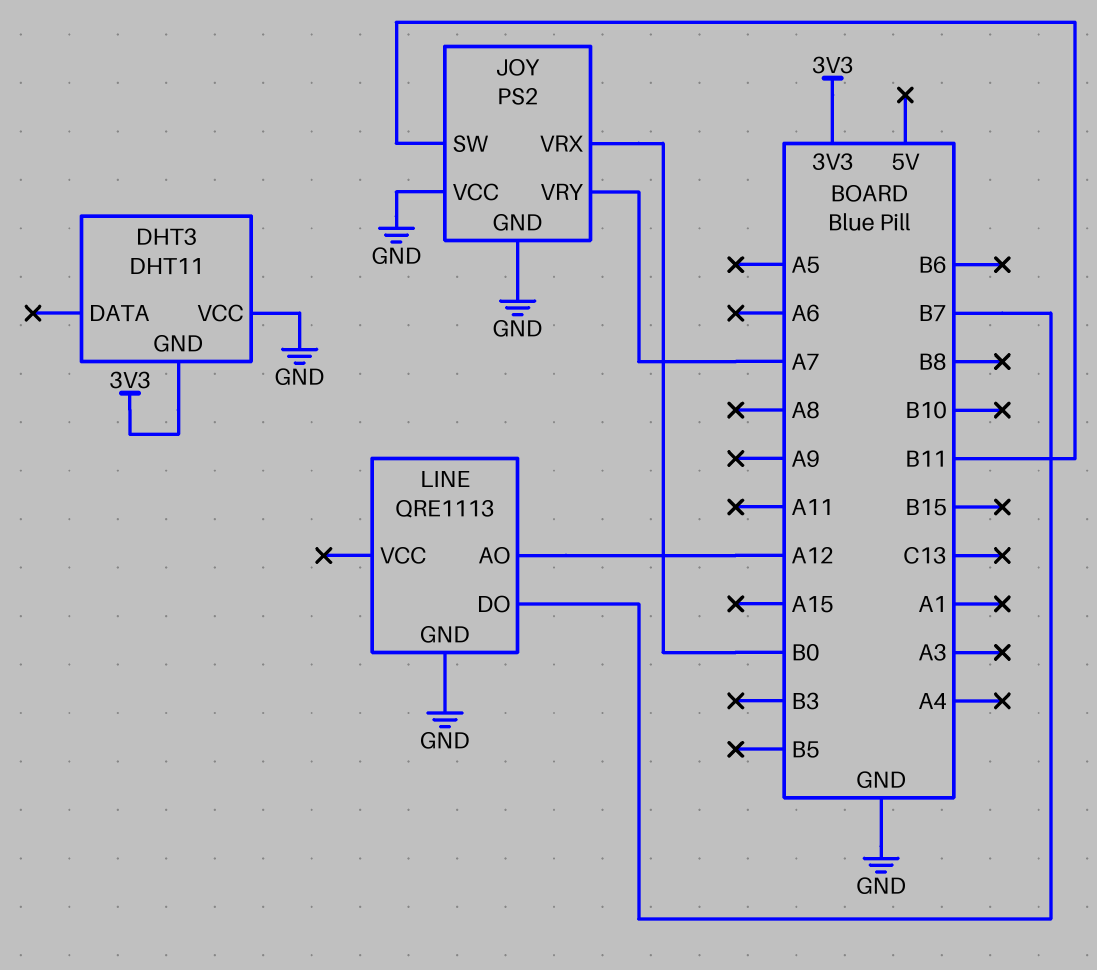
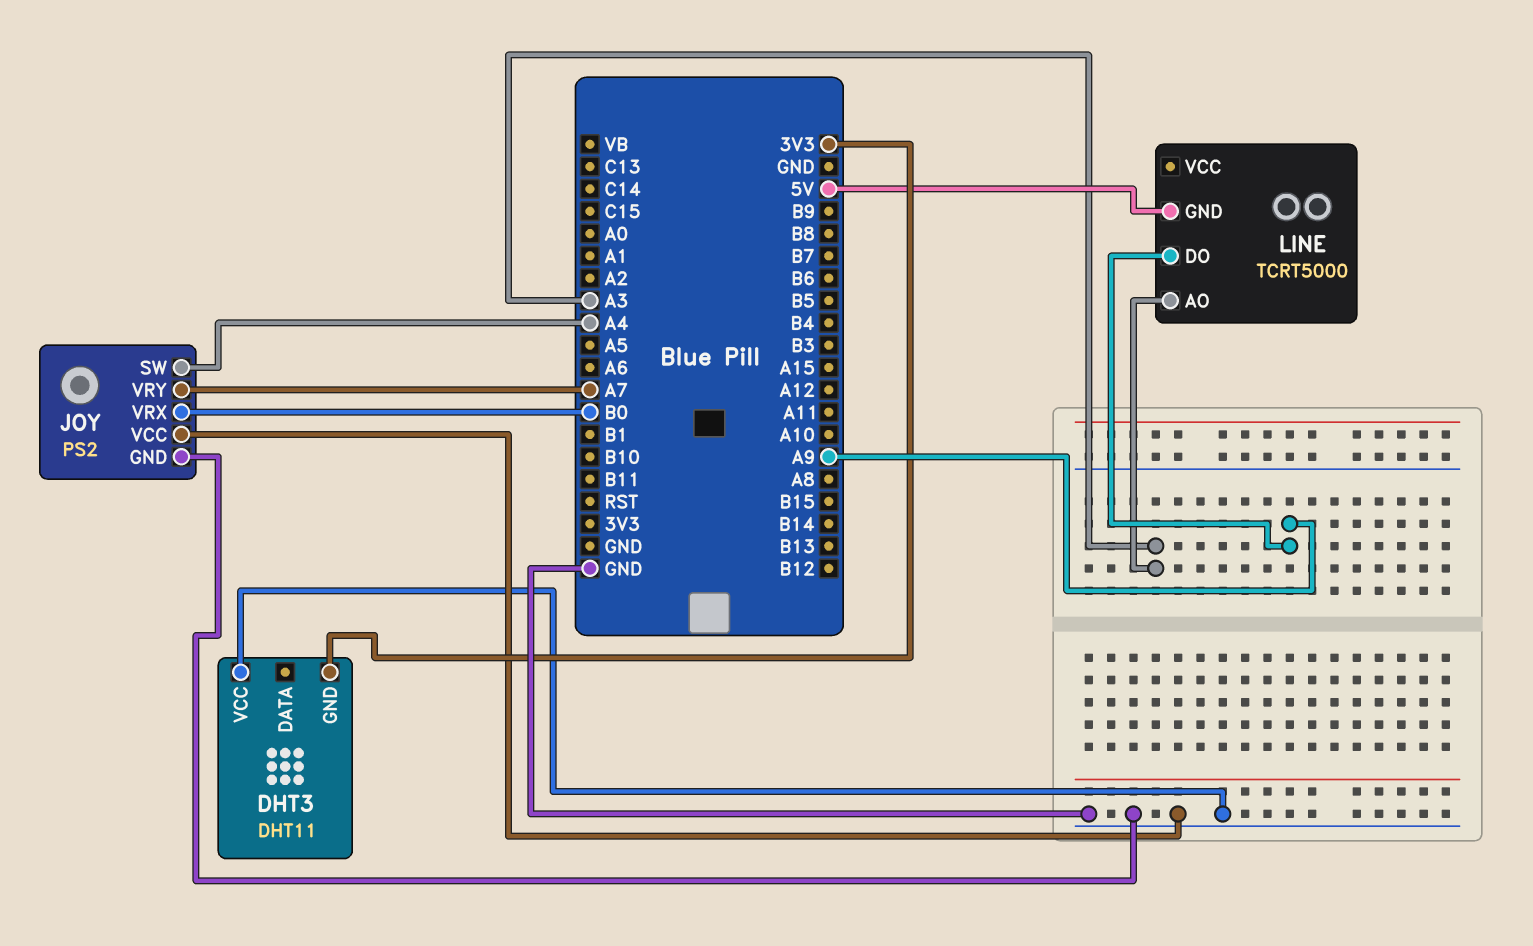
JOY pin SW: B11 -> A4
LINE: QRE1113 -> TCRT5000
LINE pin AO: A12 -> A3
LINE pin DO: B7 -> A9
LINE pin GND: GND -> 5V

